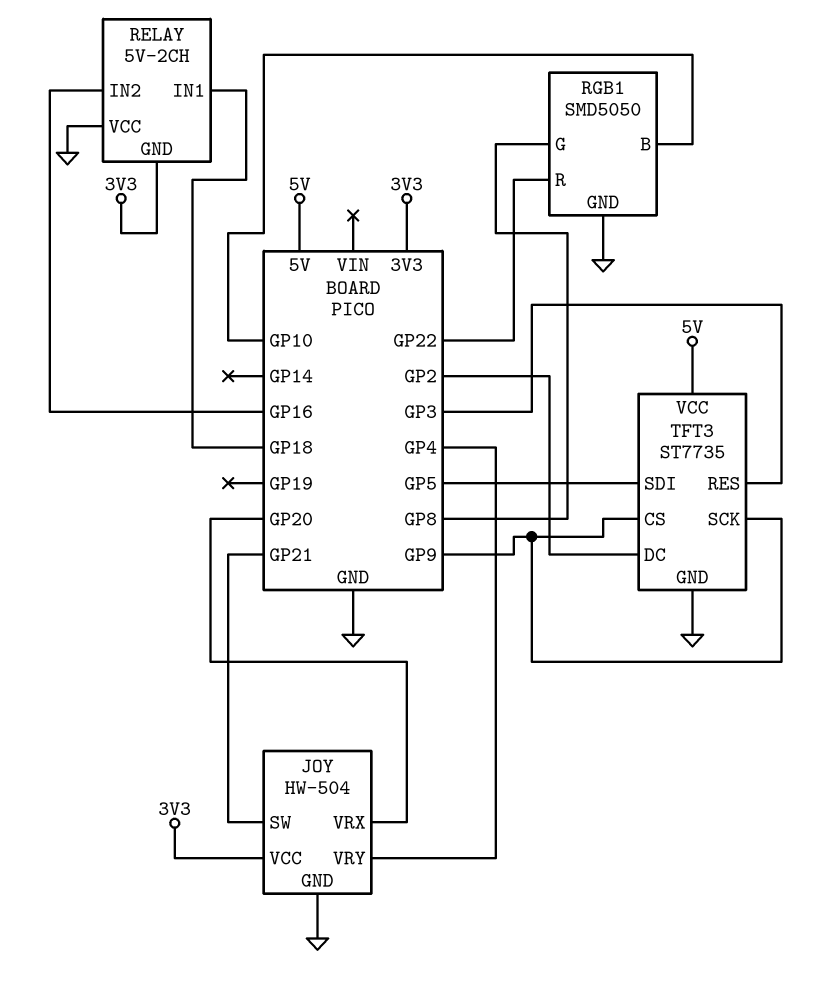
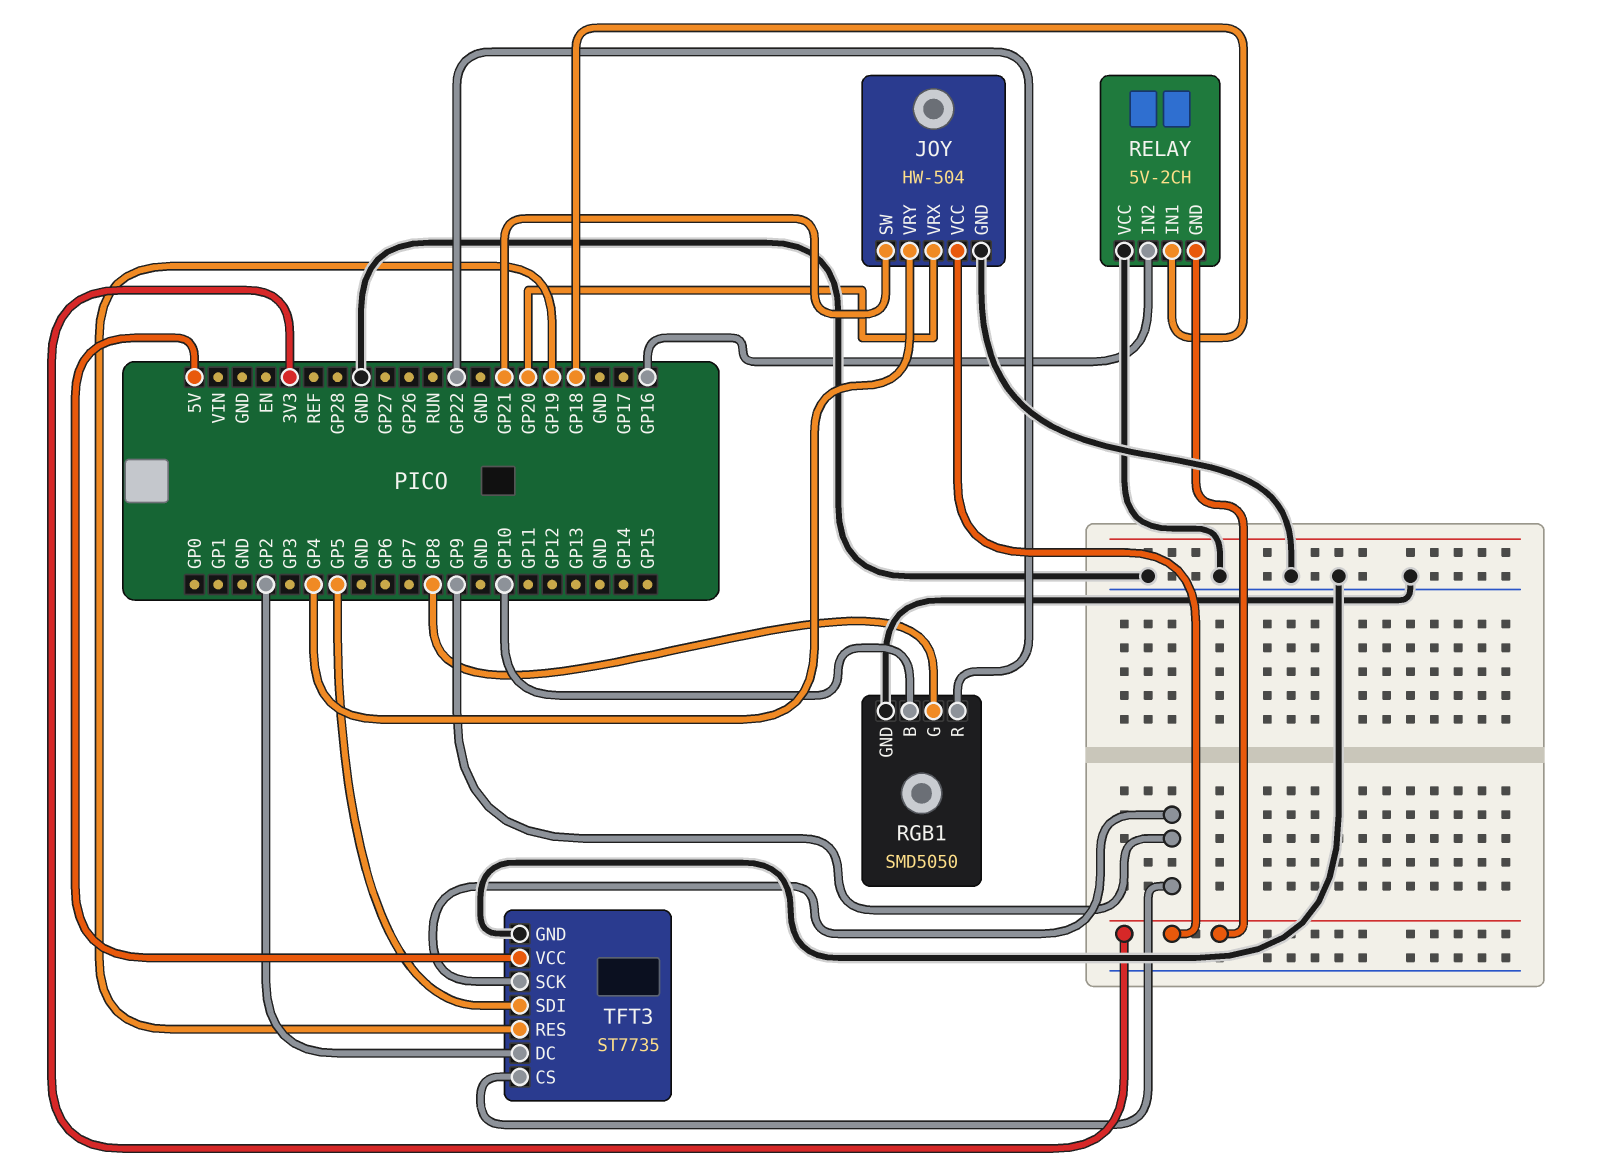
TFT3 pin RES: GP3 -> GP19

